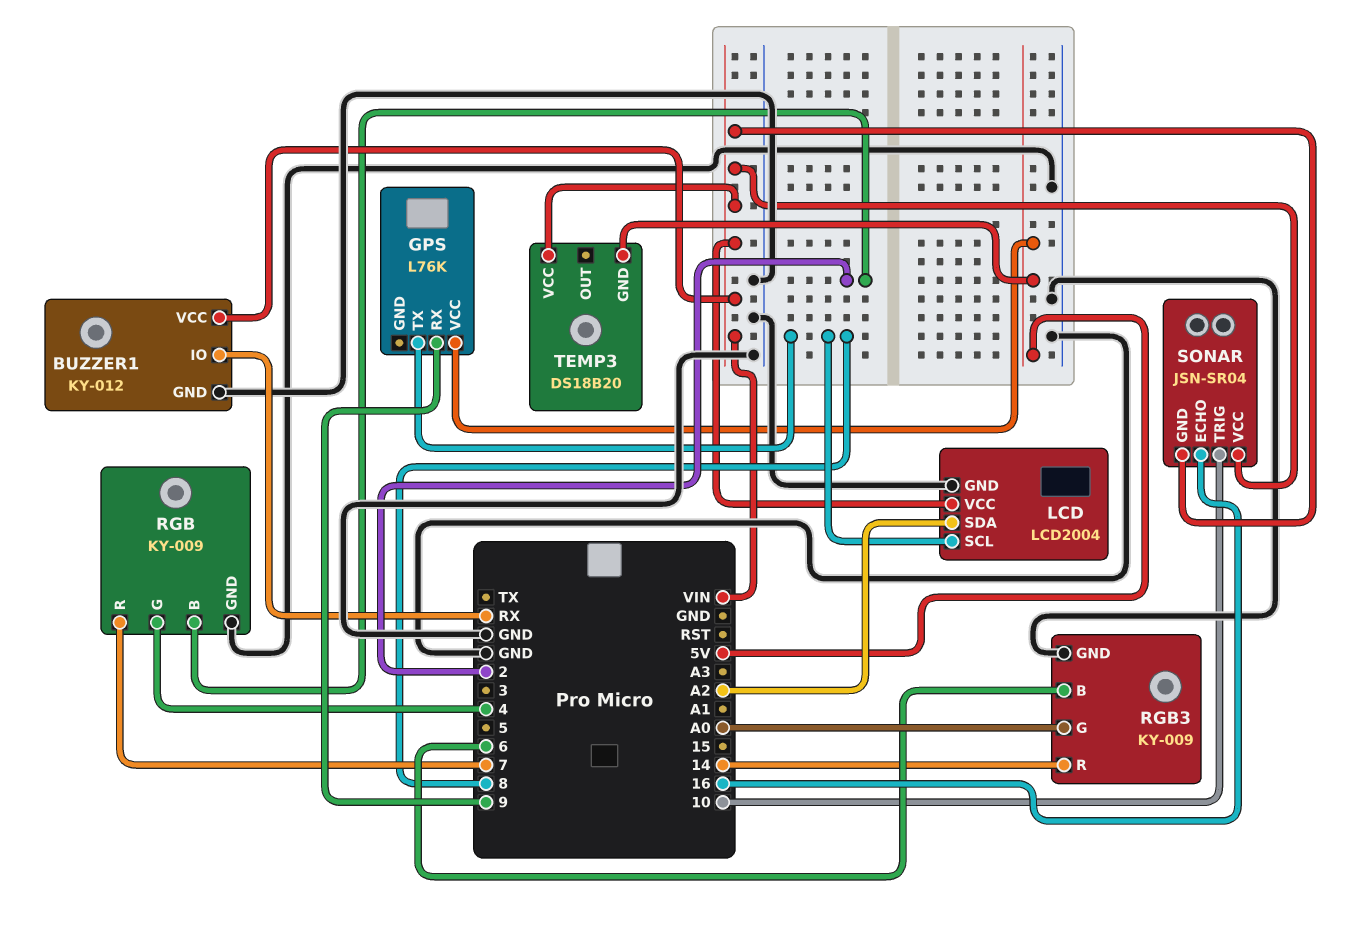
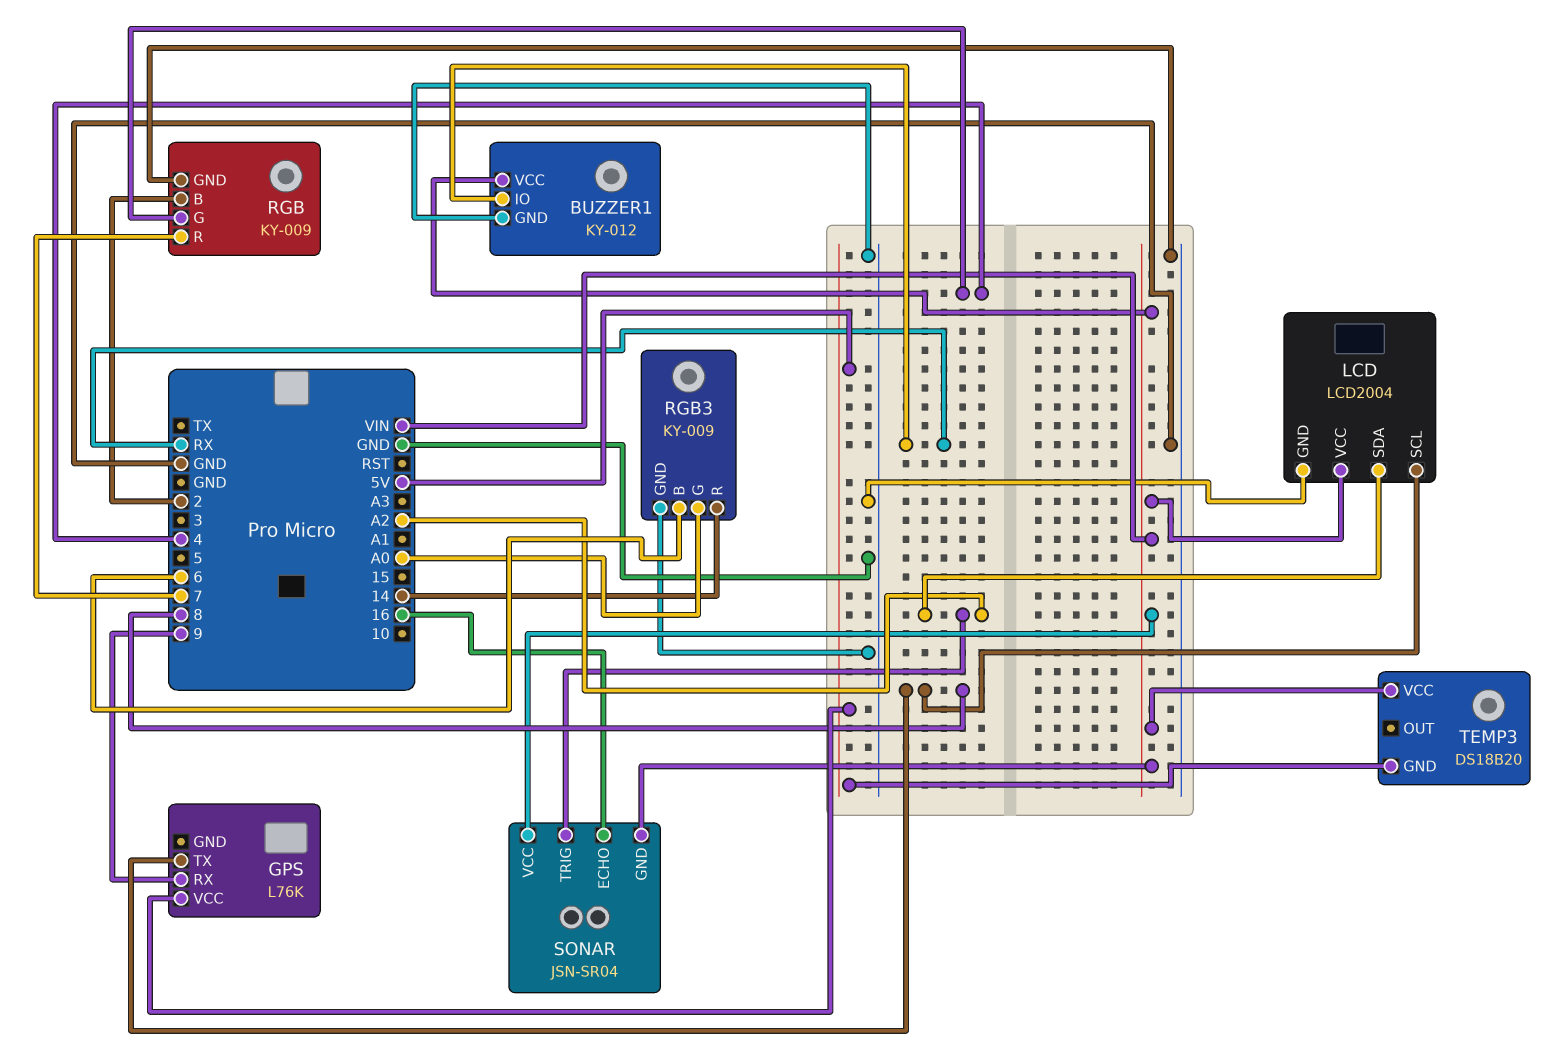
SONAR pin TRIG: 10 -> A2

